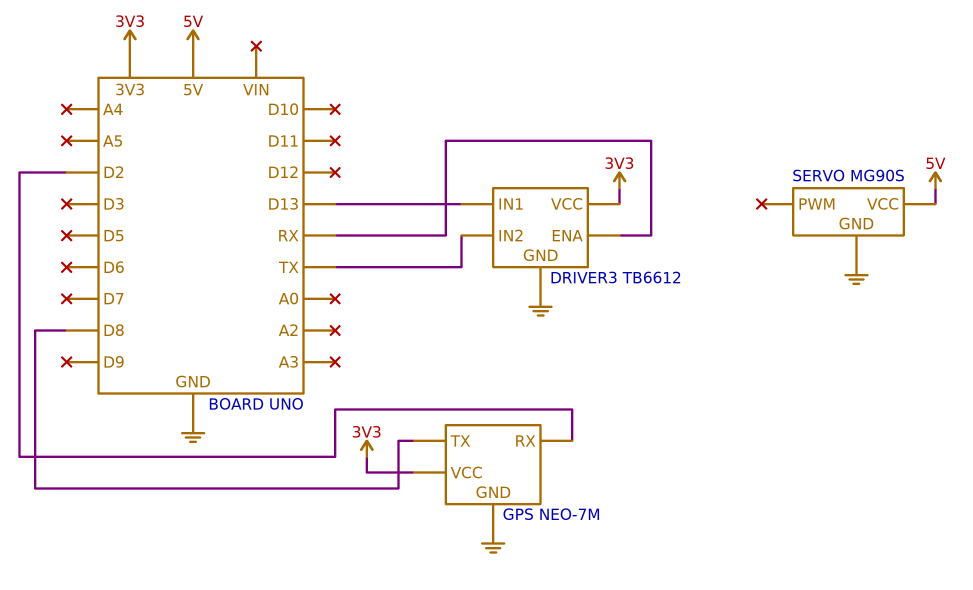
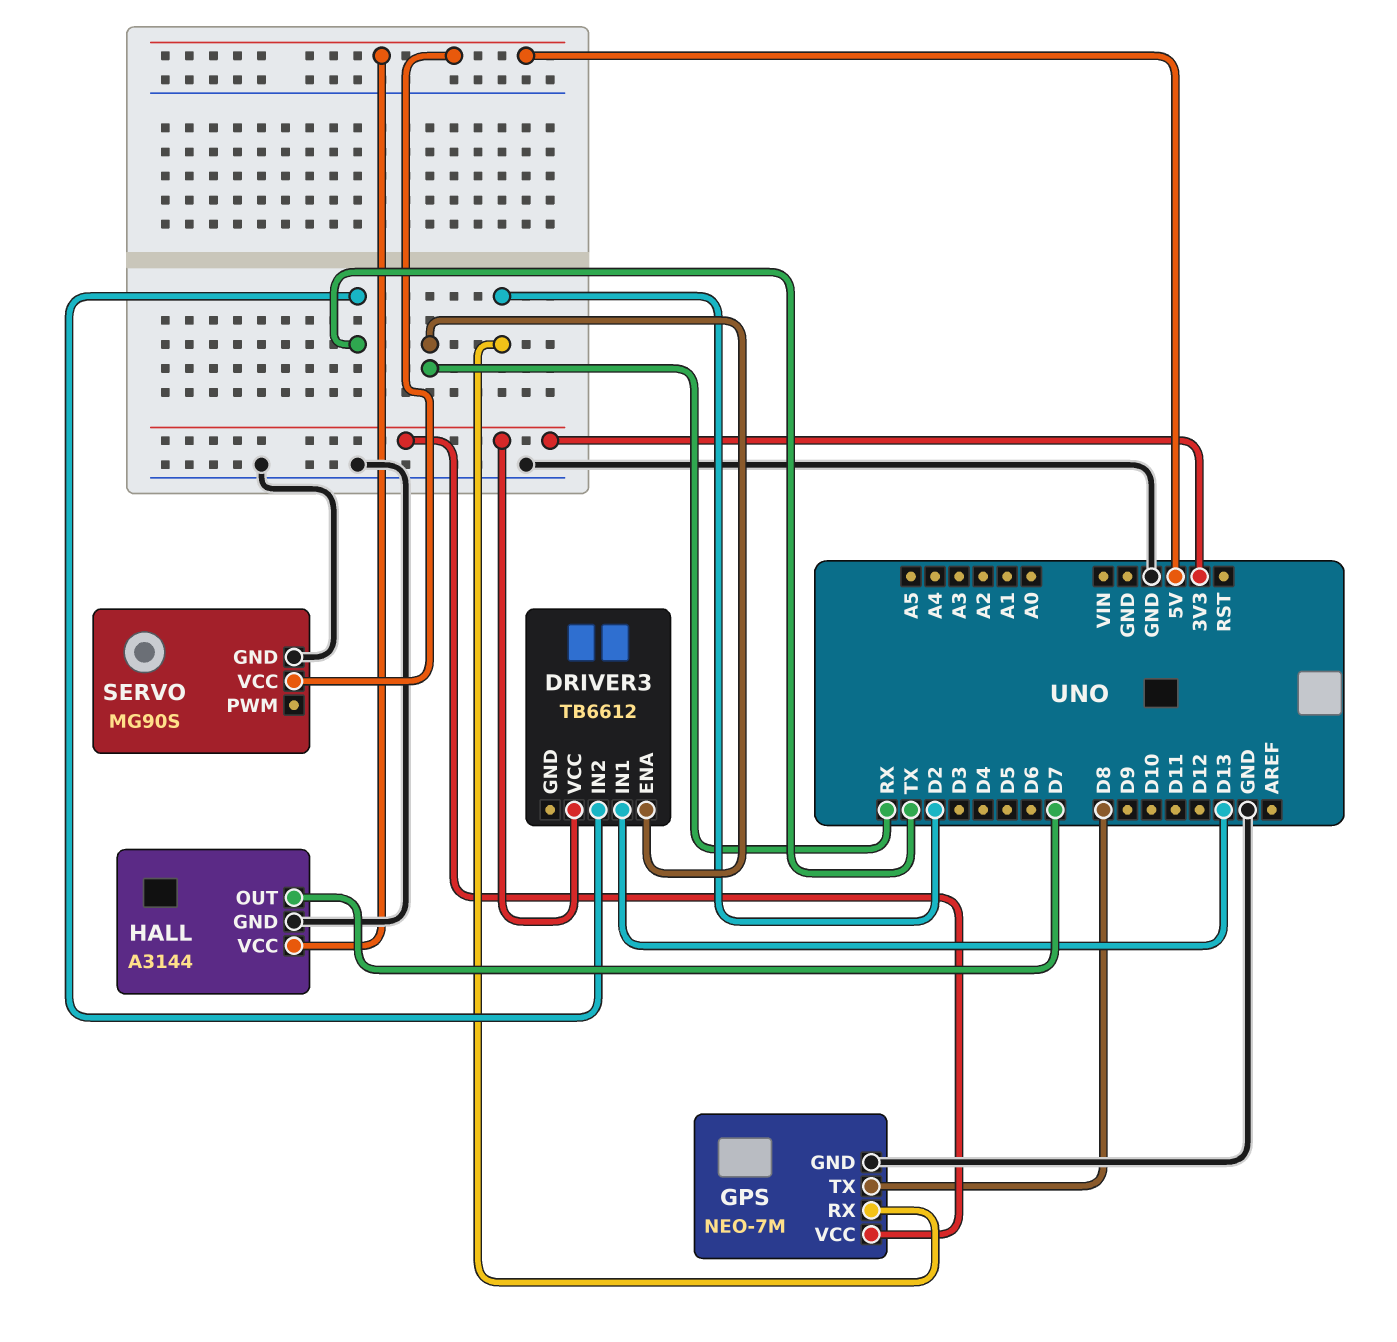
DRIVER3 pin GND: GND -> none
HALL: none -> A3144
HALL pin GND: none -> GND
HALL pin OUT: none -> D7
HALL pin VCC: none -> 5V

